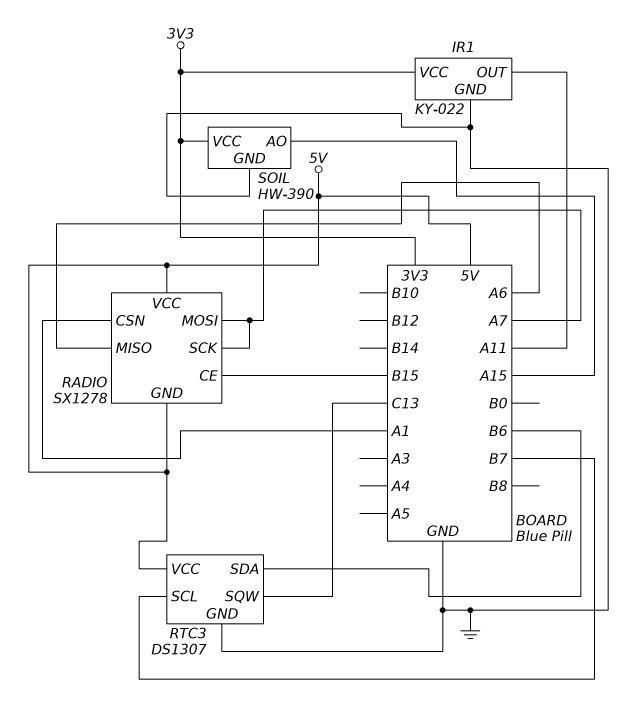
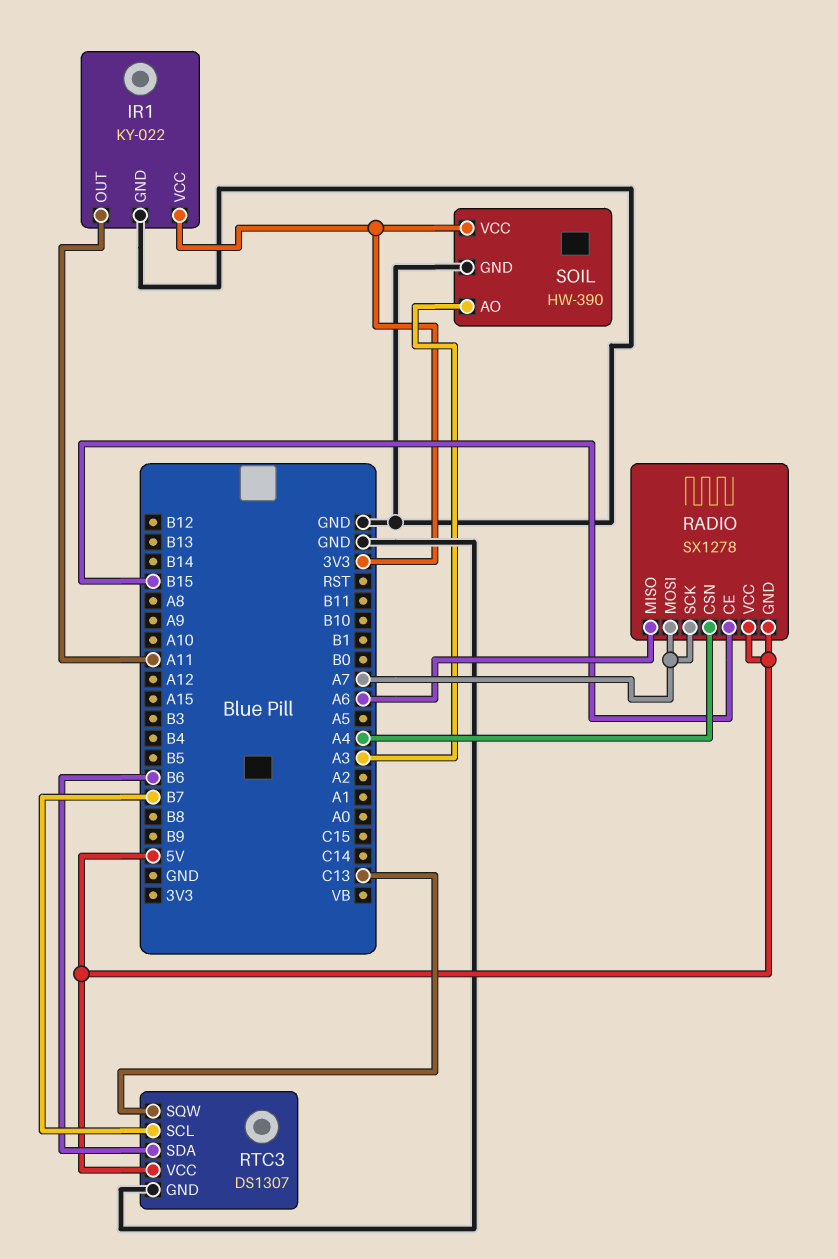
RADIO pin CSN: A1 -> A4
SOIL pin AO: A15 -> A3

